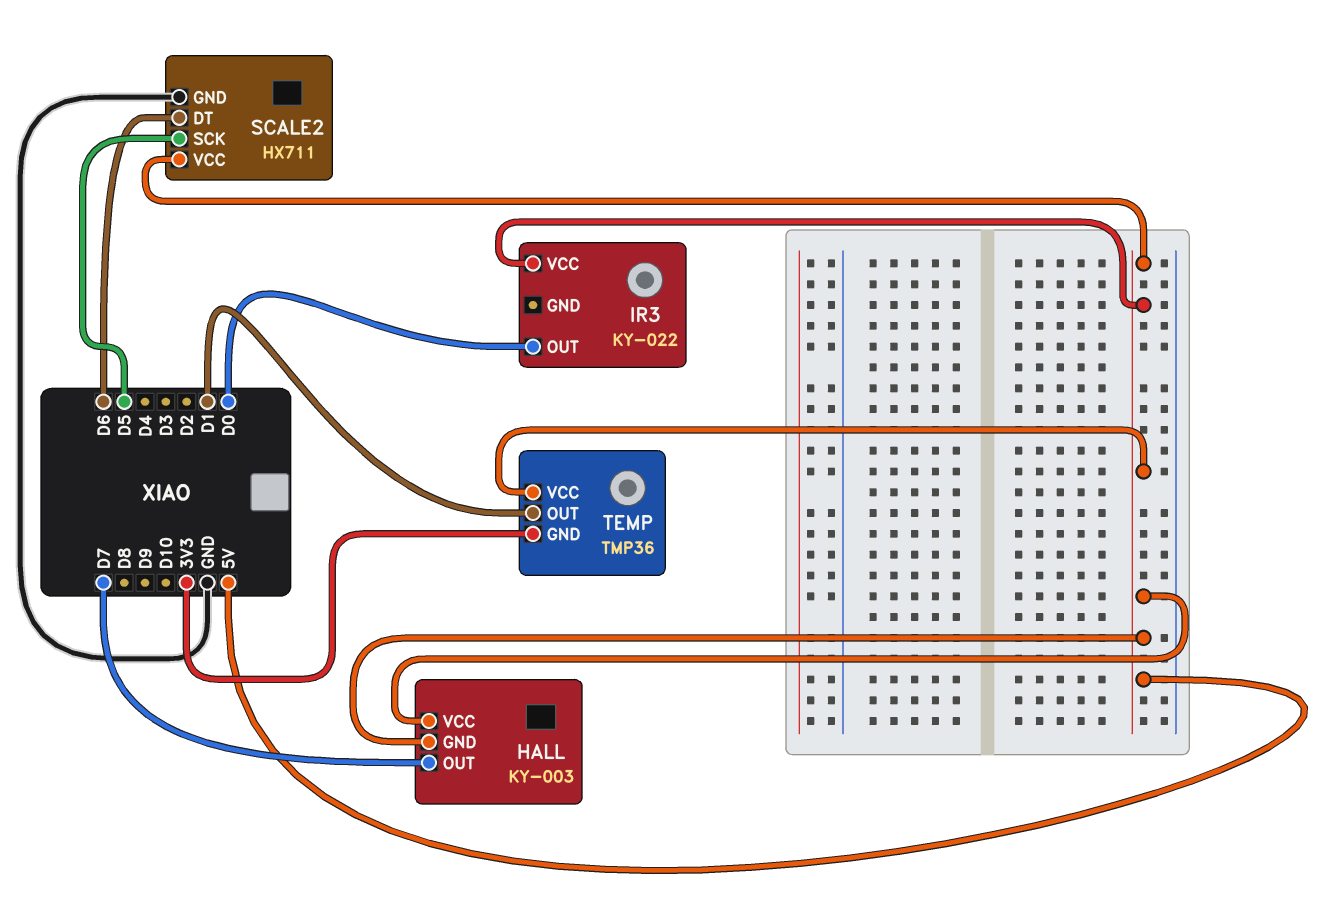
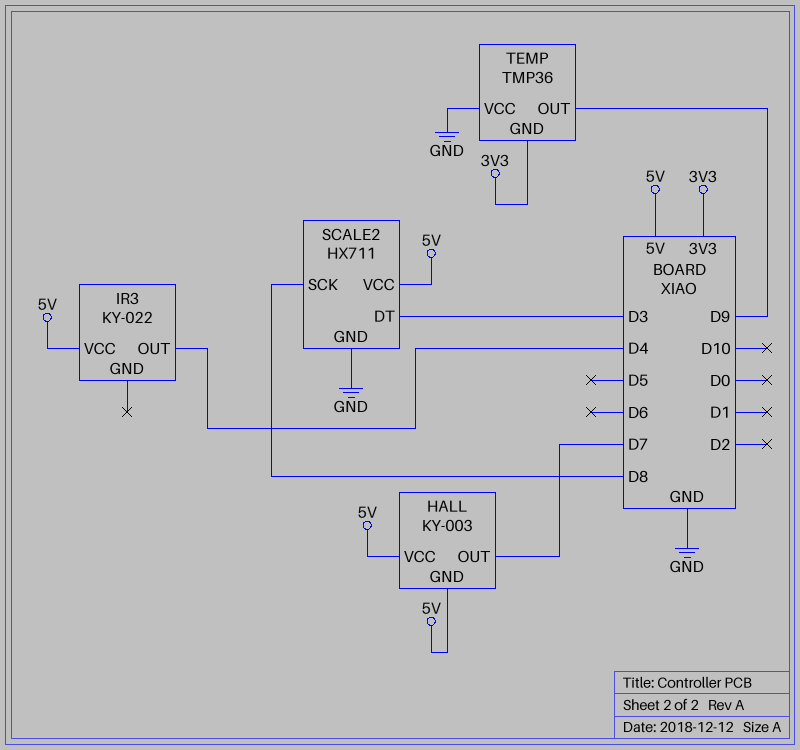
IR3 pin OUT: D0 -> D4
SCALE2 pin DT: D6 -> D3
SCALE2 pin SCK: D5 -> D8
TEMP pin OUT: D1 -> D9
TEMP pin VCC: 5V -> GND

